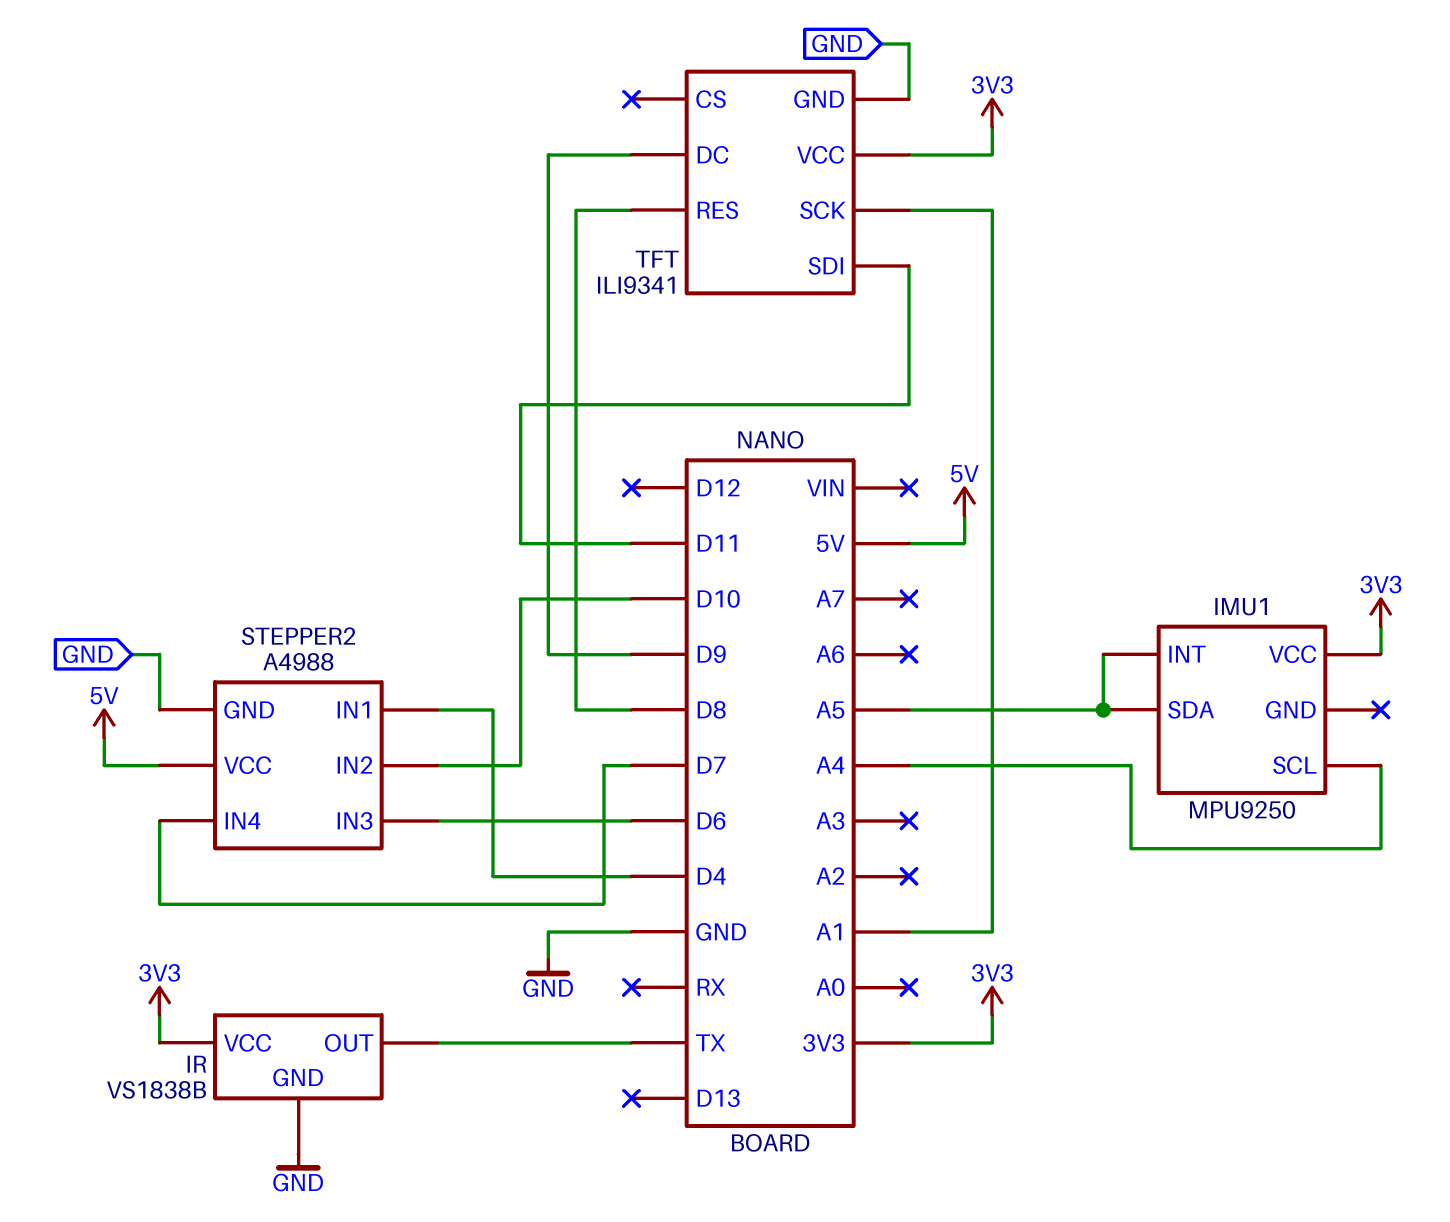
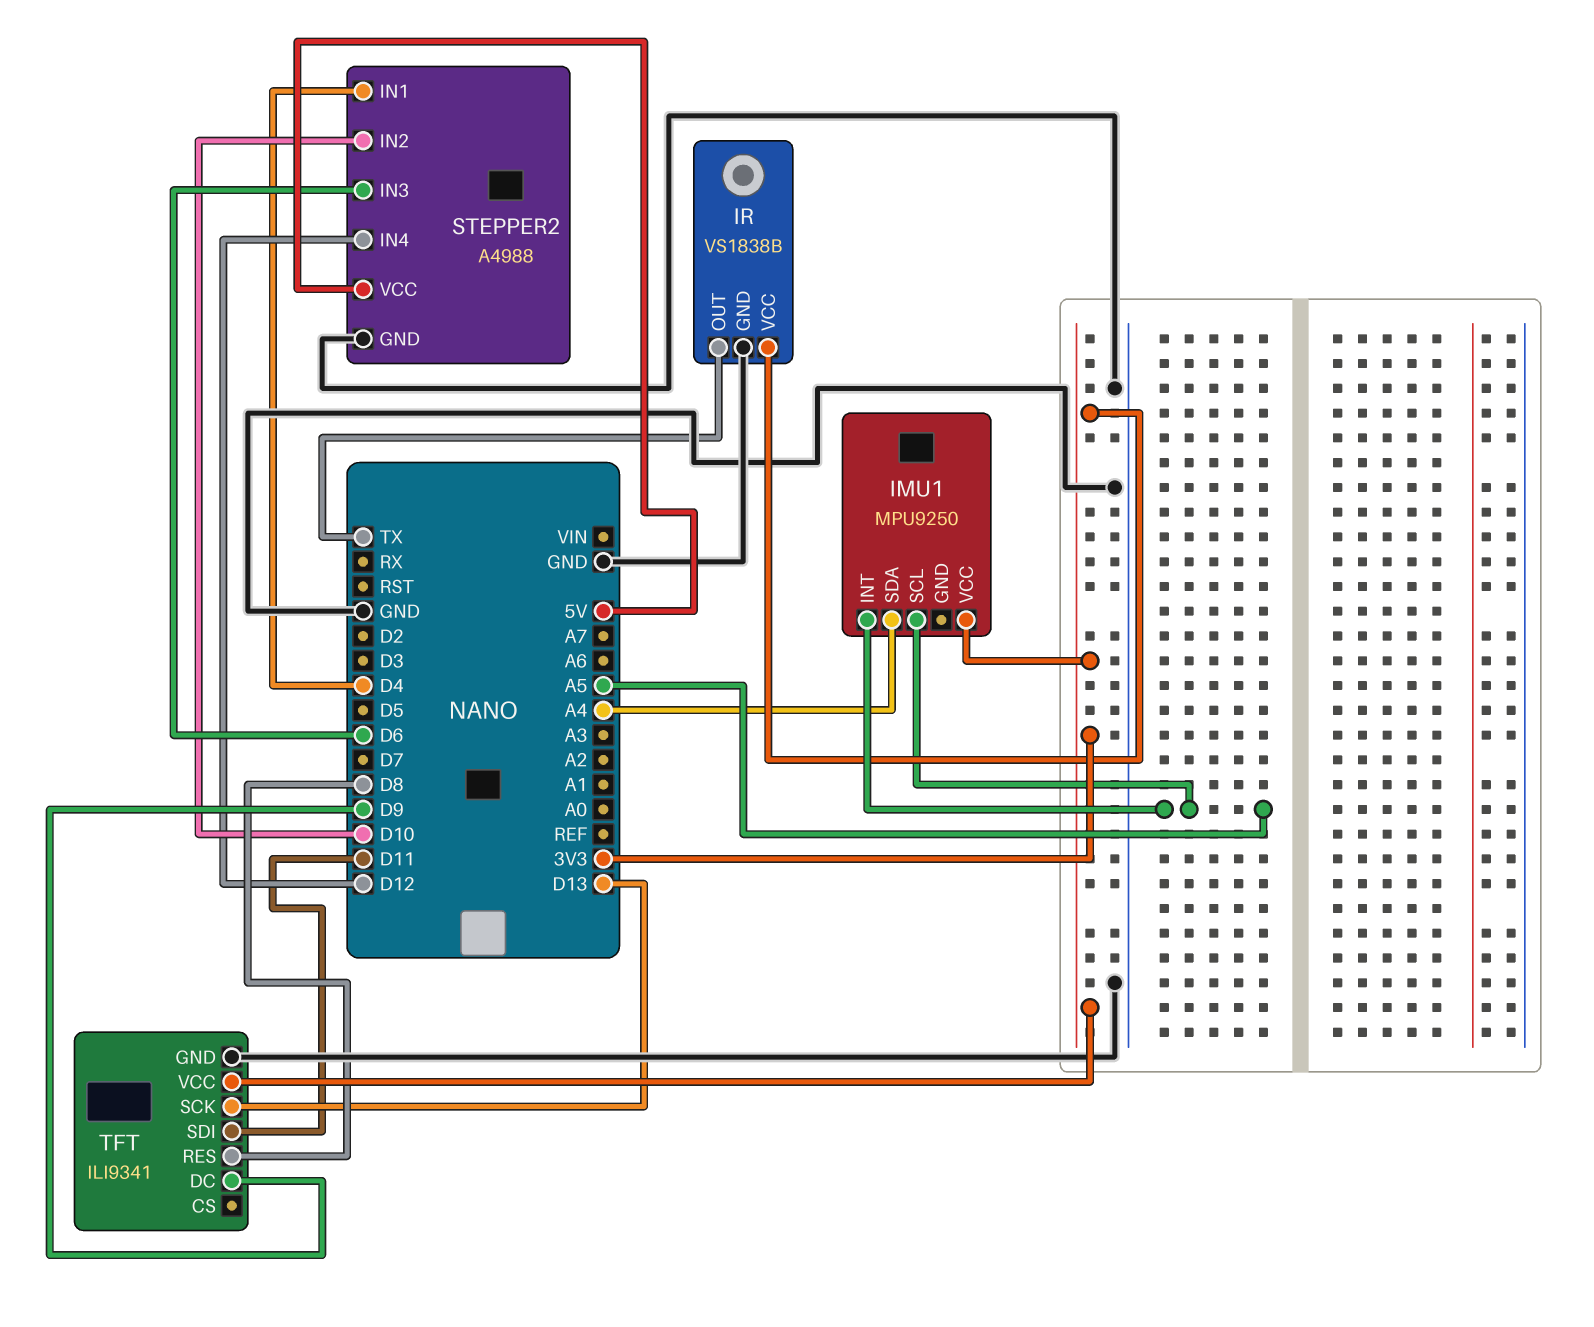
IMU1 pin SCL: A4 -> A5
IMU1 pin SDA: A5 -> A4
STEPPER2 pin IN4: D7 -> D12
TFT pin SCK: A1 -> D13

